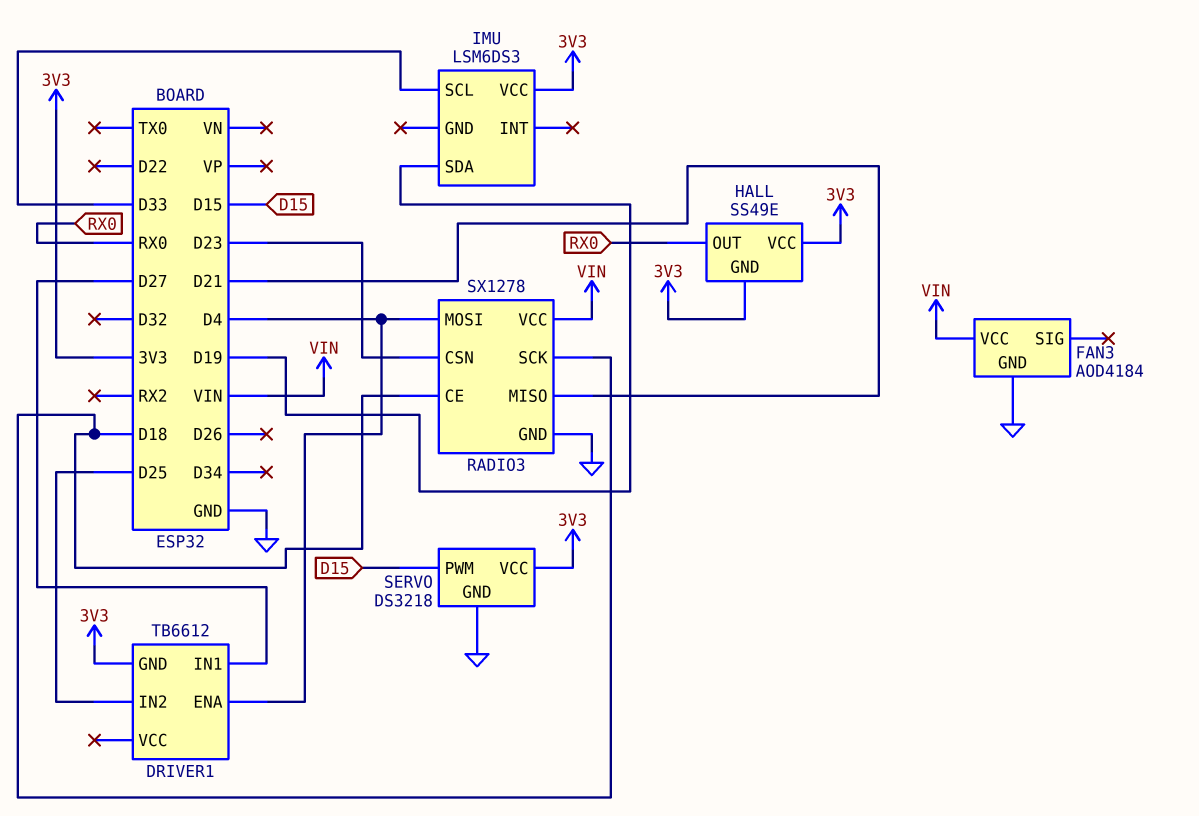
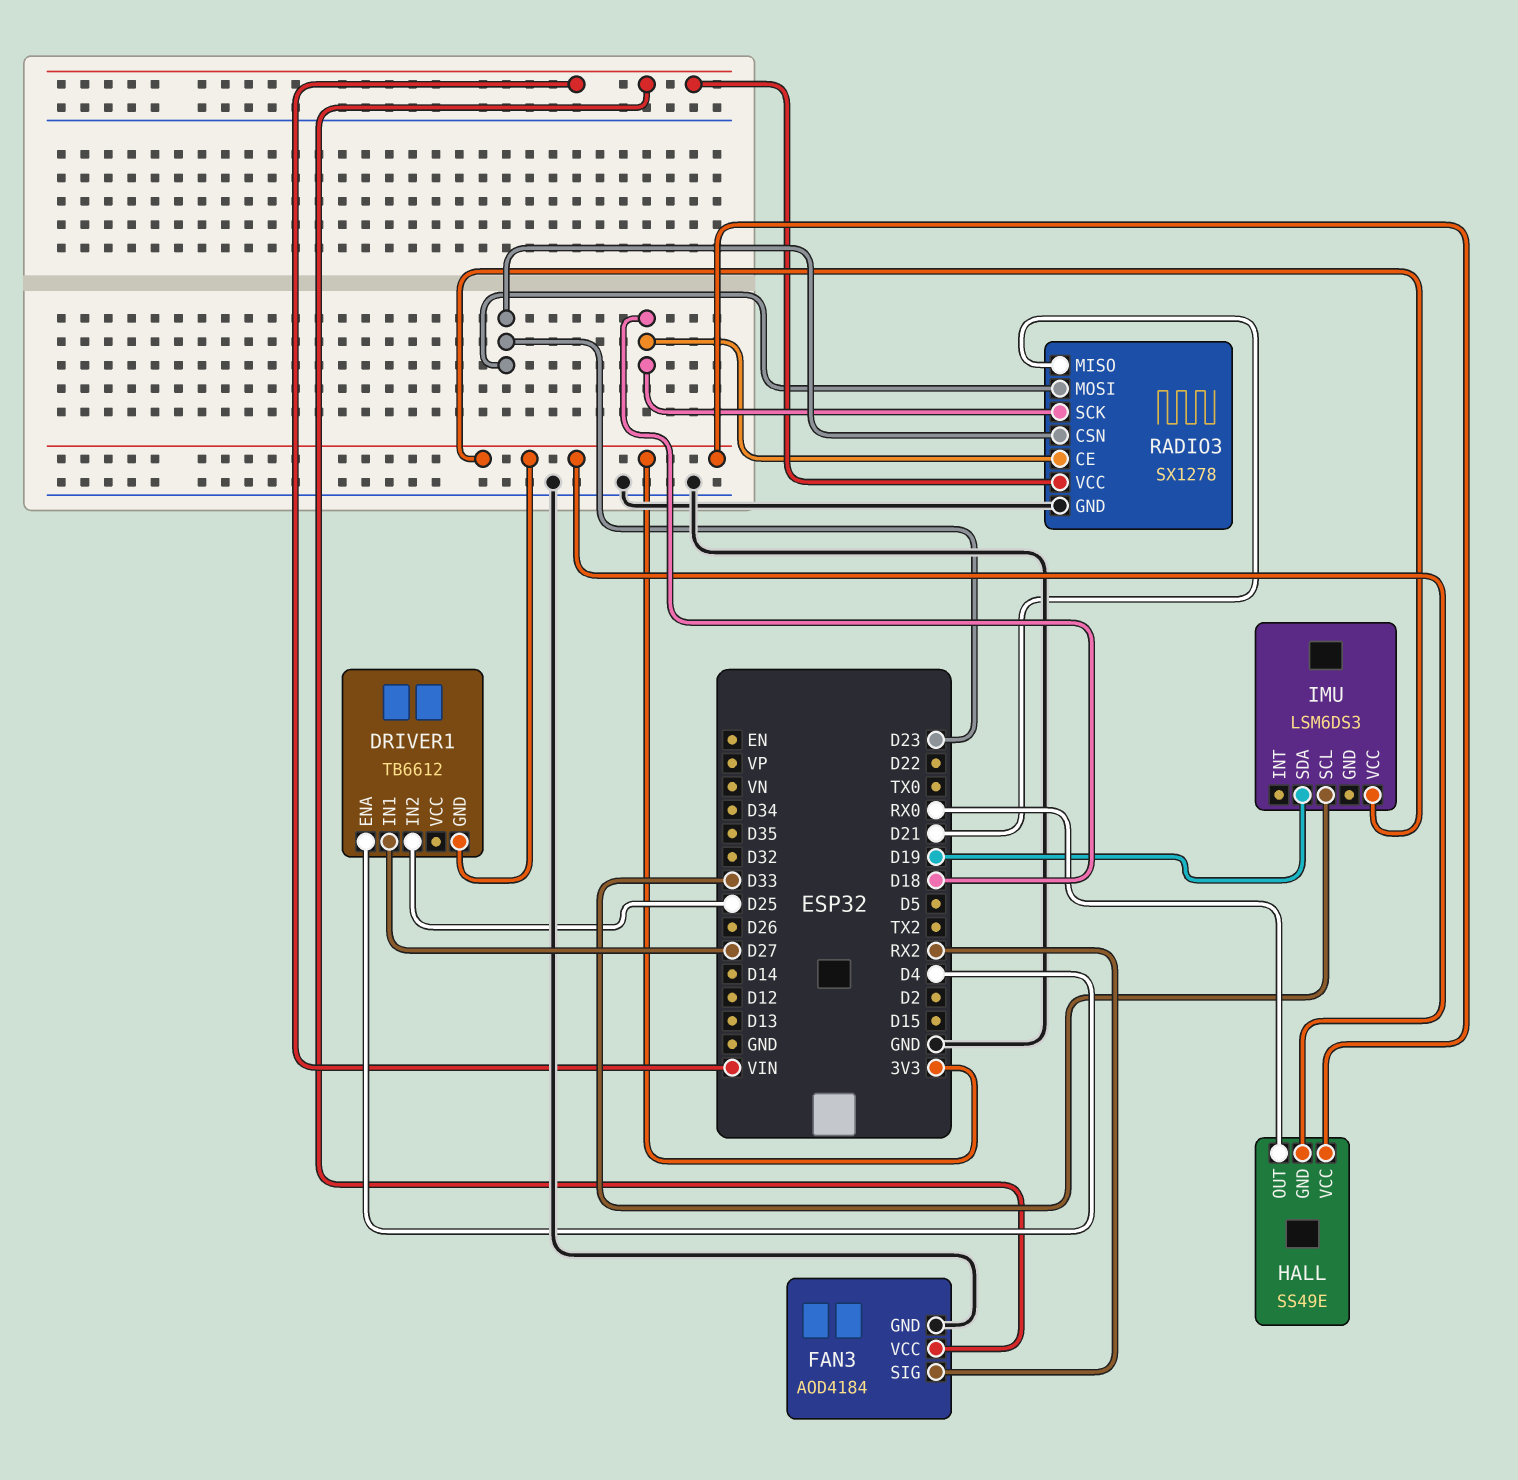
FAN3 pin SIG: none -> RX2
RADIO3 pin MOSI: D4 -> D23
SERVO: DS3218 -> none
SERVO pin GND: GND -> none
SERVO pin PWM: D15 -> none
SERVO pin VCC: 3V3 -> none

